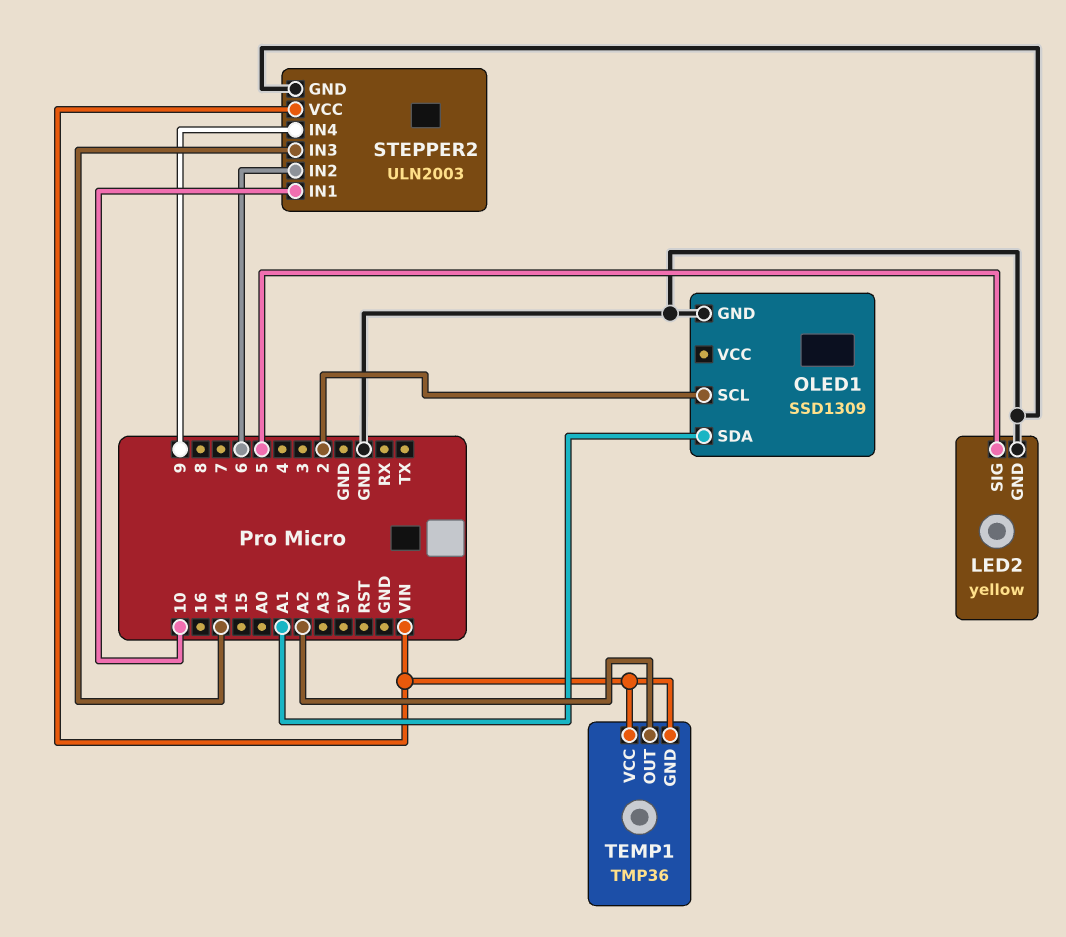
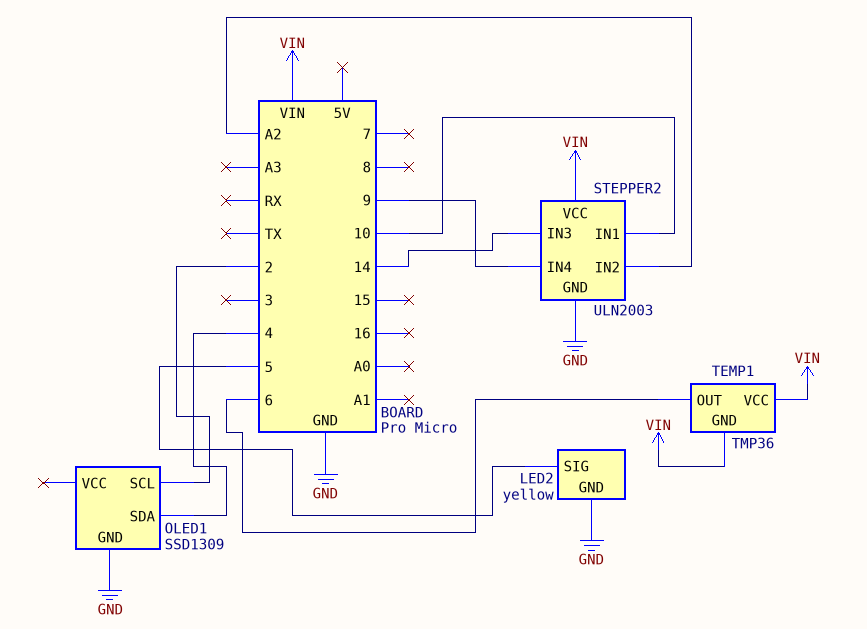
OLED1 pin SDA: A1 -> 4
STEPPER2 pin IN2: 6 -> A2
TEMP1 pin OUT: A2 -> 6

